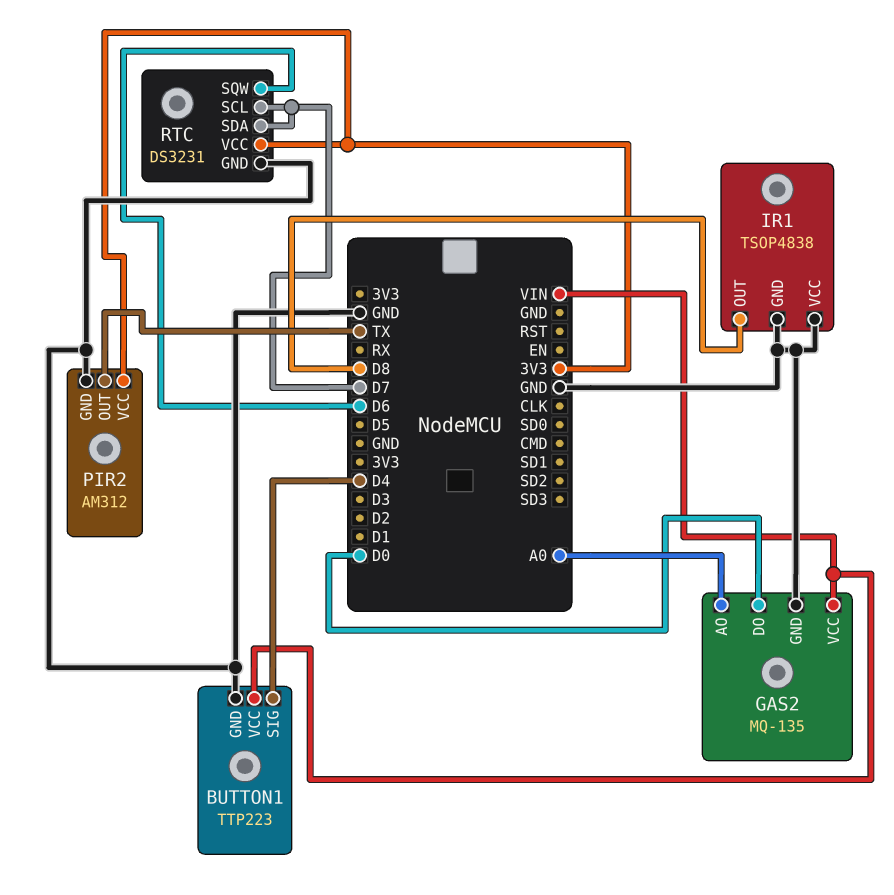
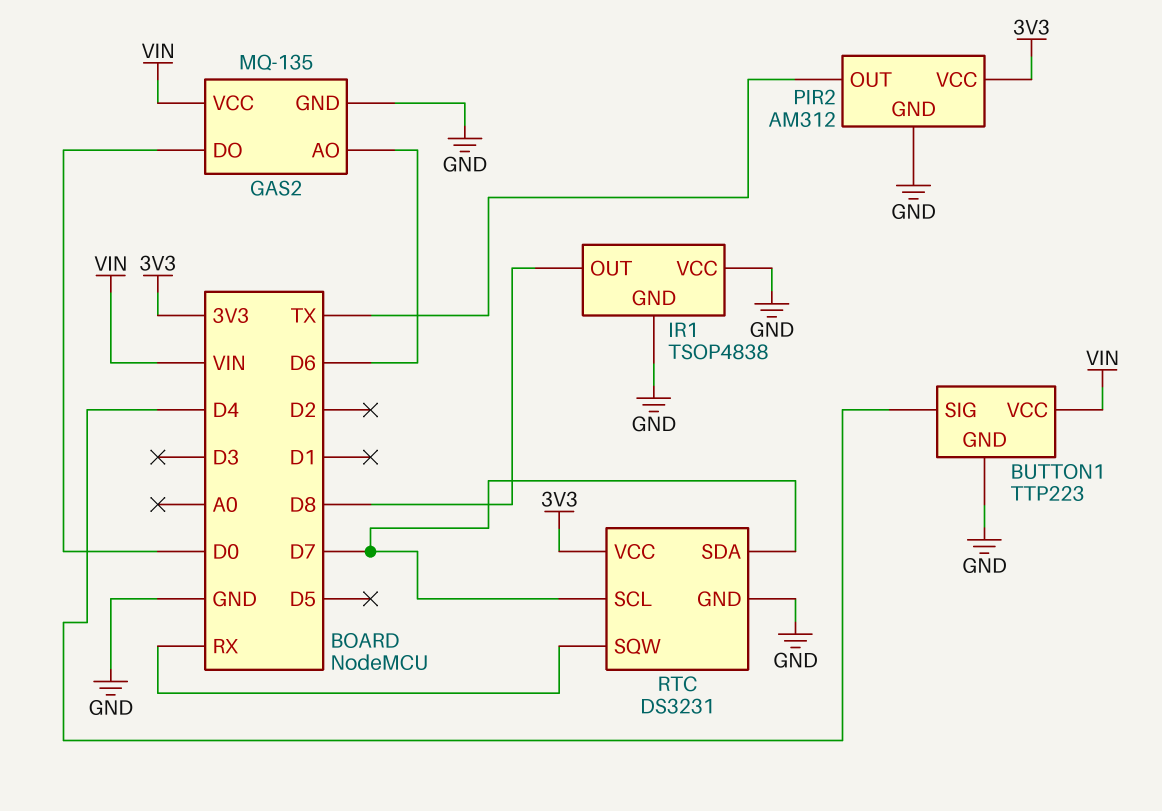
GAS2 pin AO: A0 -> D6
RTC pin SQW: D6 -> RX

